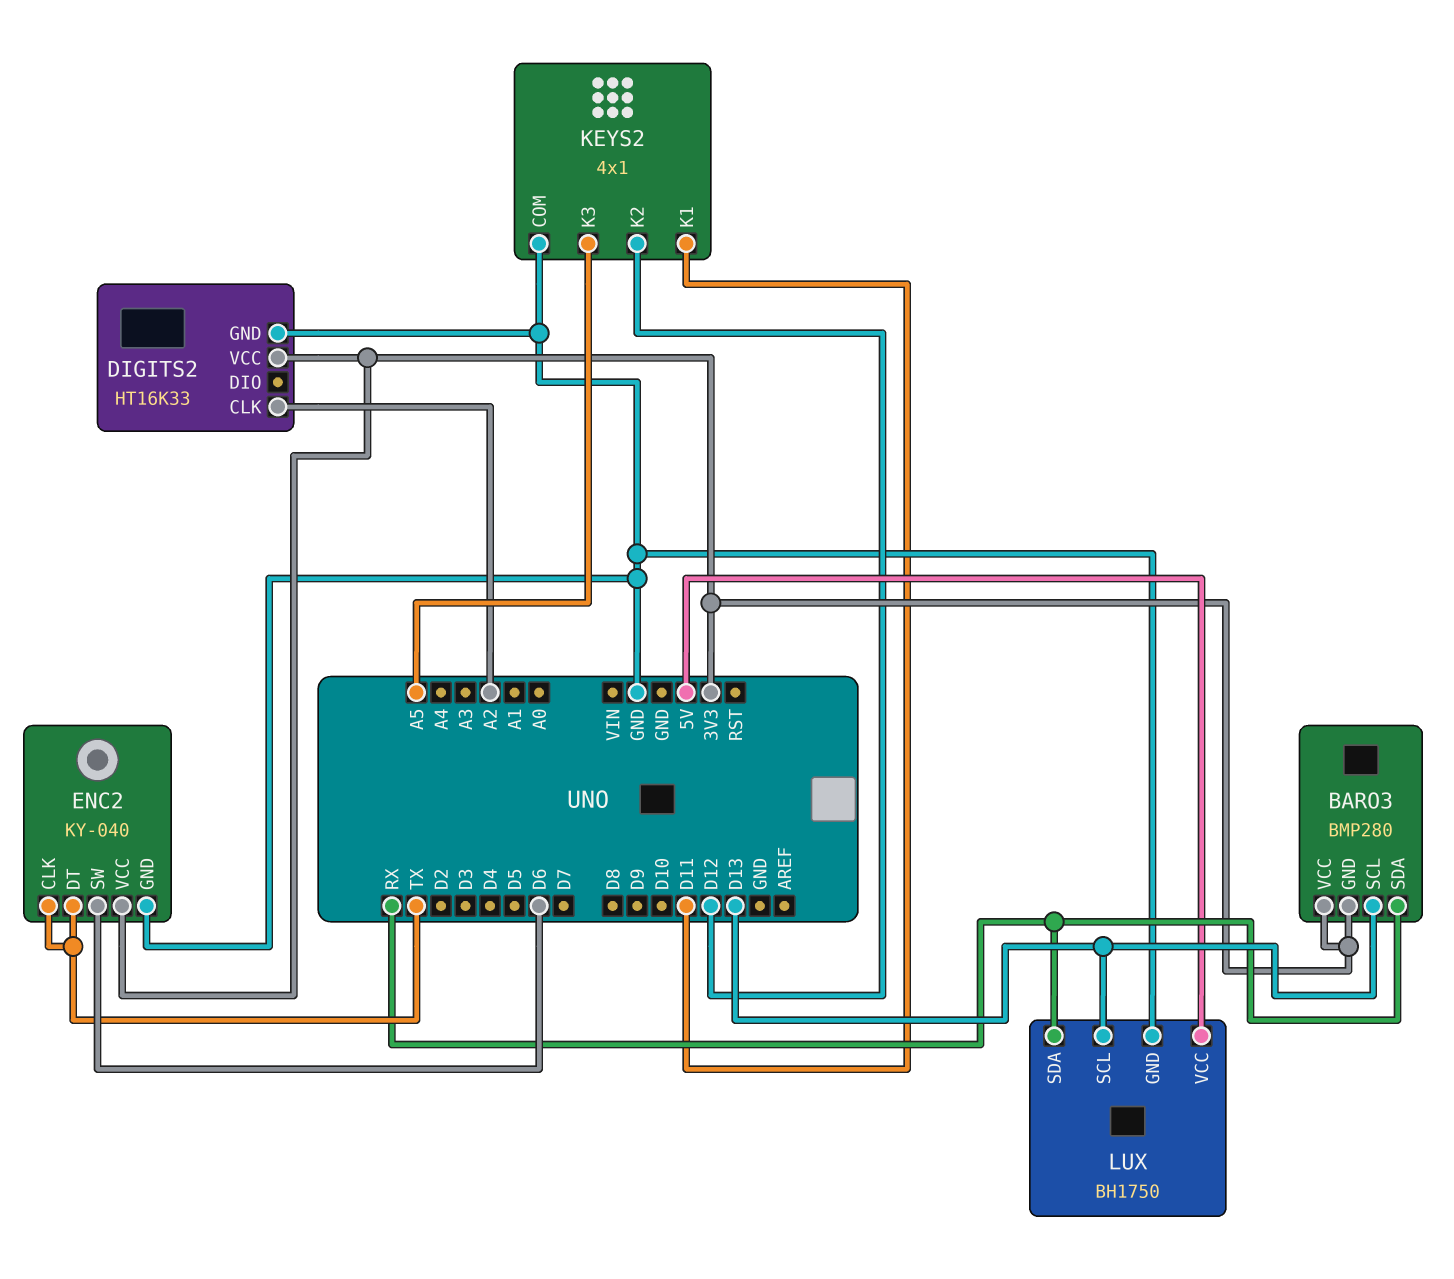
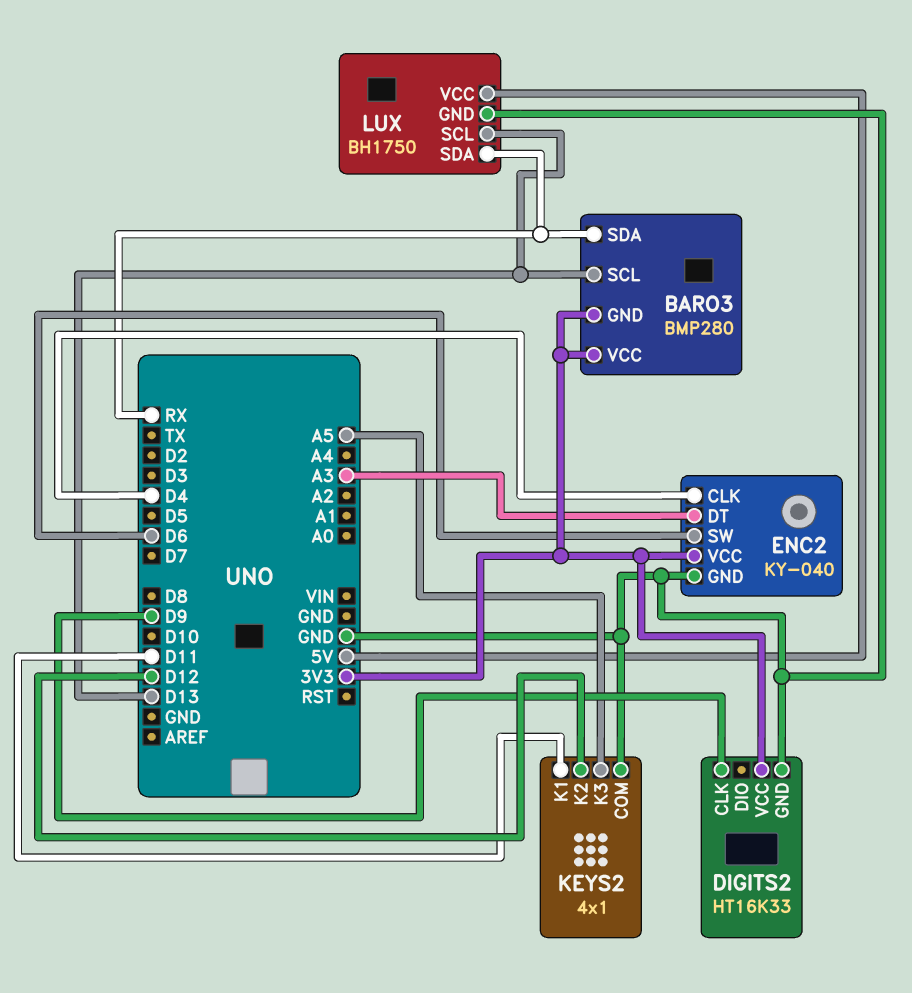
DIGITS2 pin CLK: A2 -> D9
ENC2 pin CLK: TX -> D4
ENC2 pin DT: TX -> A3

